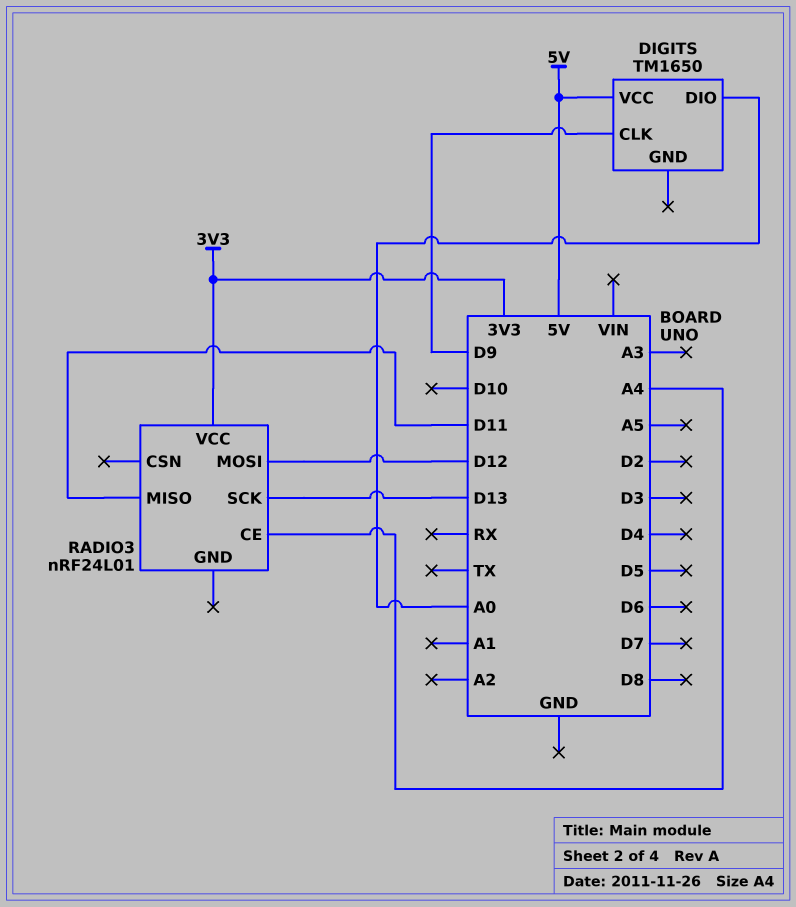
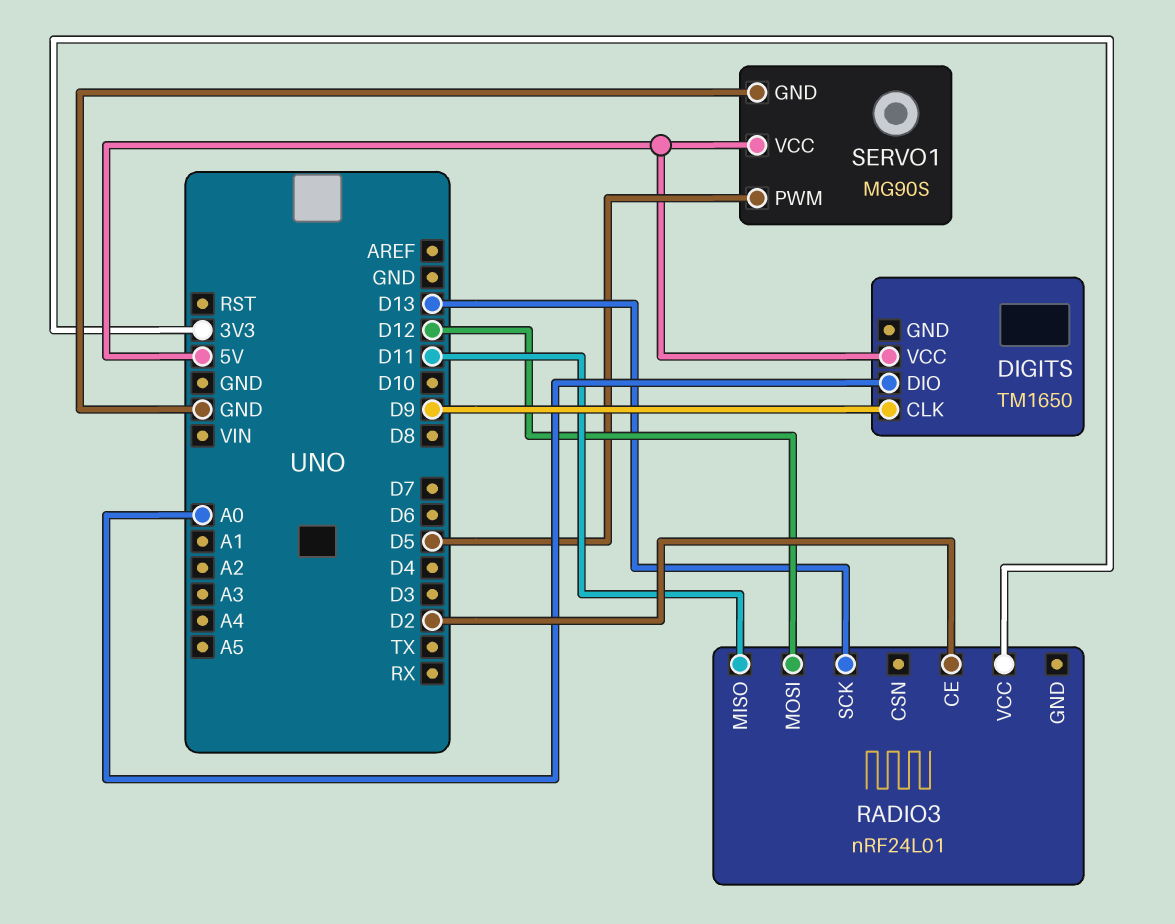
RADIO3 pin CE: A4 -> D2
SERVO1: none -> MG90S
SERVO1 pin GND: none -> GND
SERVO1 pin PWM: none -> D5
SERVO1 pin VCC: none -> 5V

